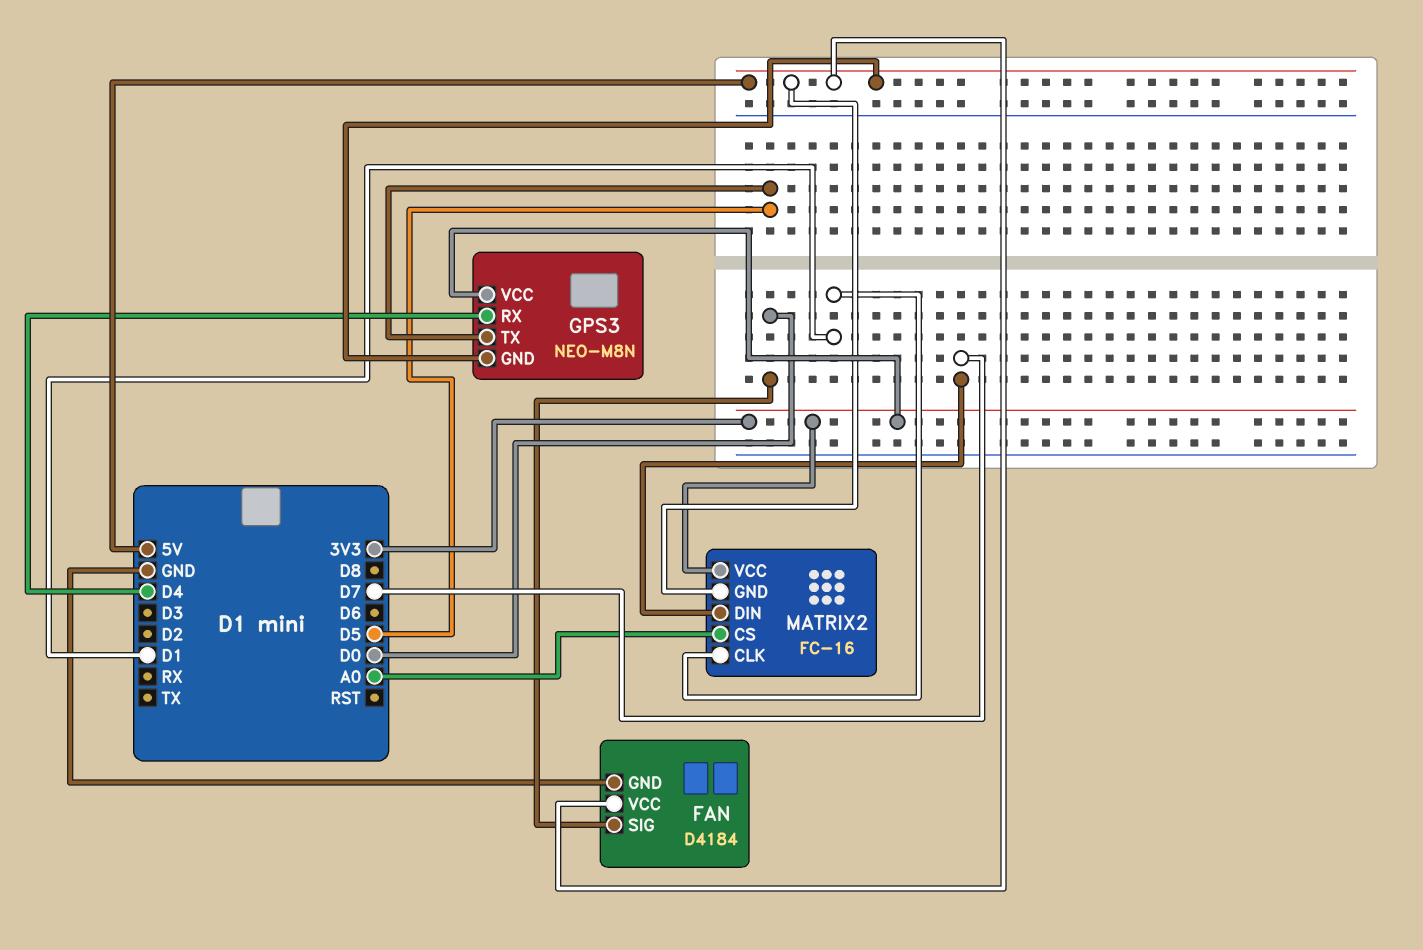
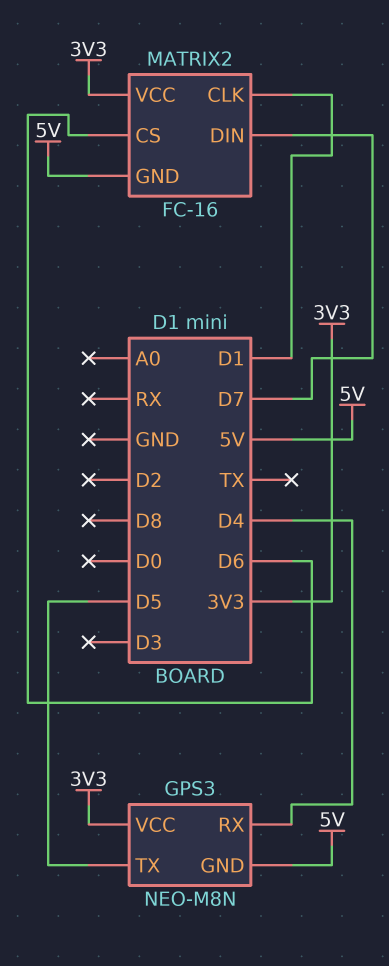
FAN: D4184 -> none
FAN pin GND: GND -> none
FAN pin SIG: D0 -> none
FAN pin VCC: 5V -> none
MATRIX2 pin CS: A0 -> D6

